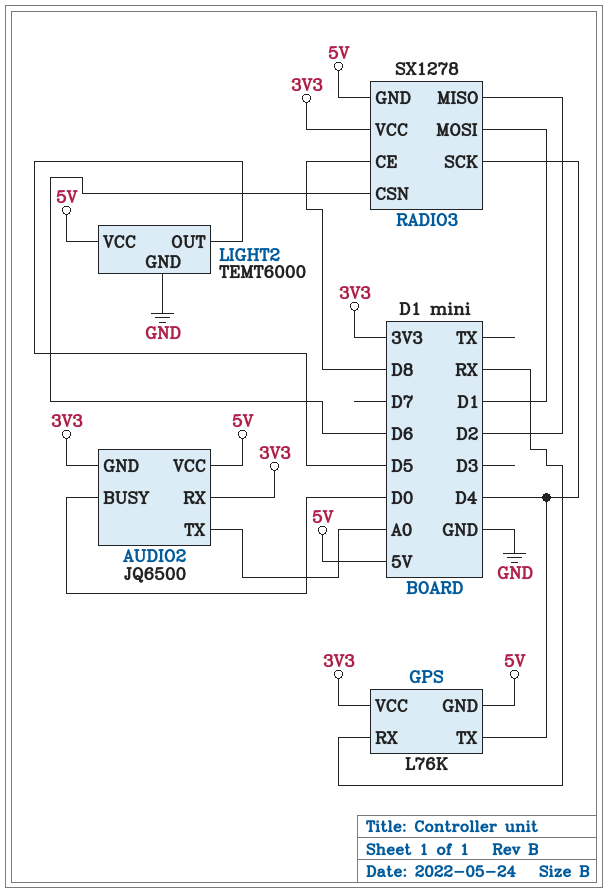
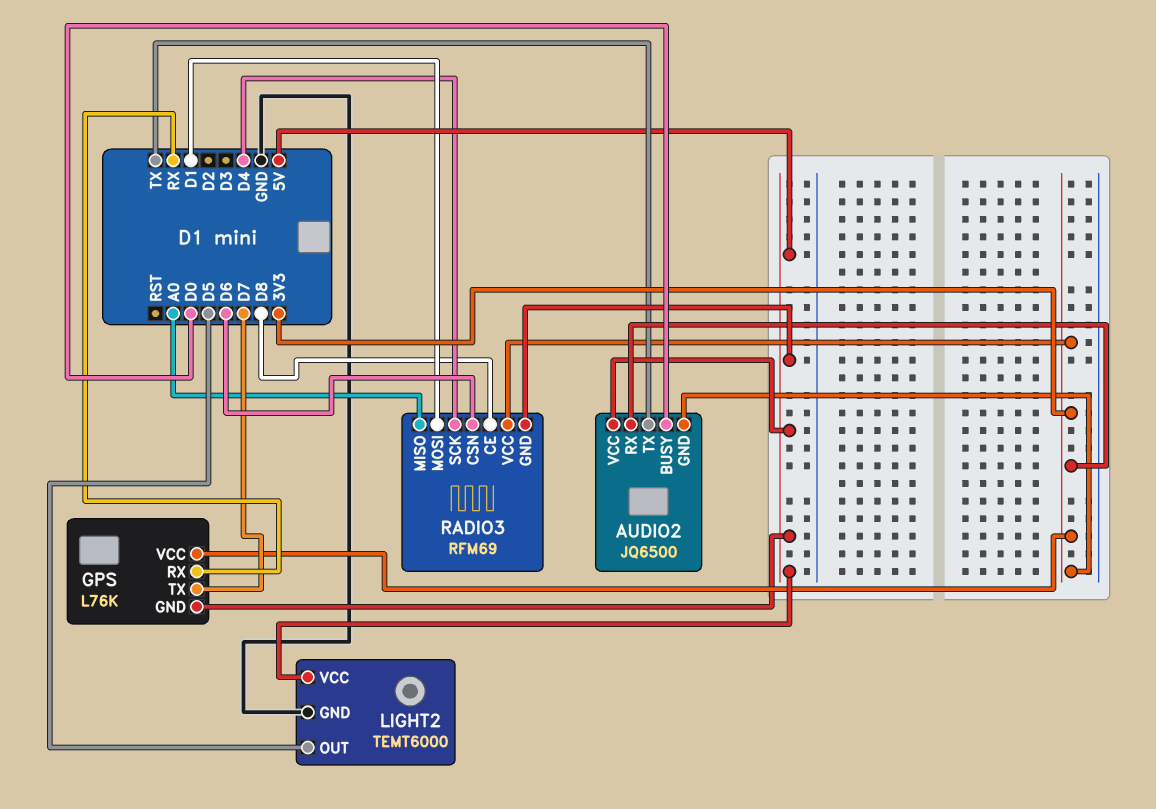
AUDIO2 pin TX: A0 -> TX
GPS pin TX: D4 -> D7
RADIO3: SX1278 -> RFM69
RADIO3 pin MISO: D2 -> A0

